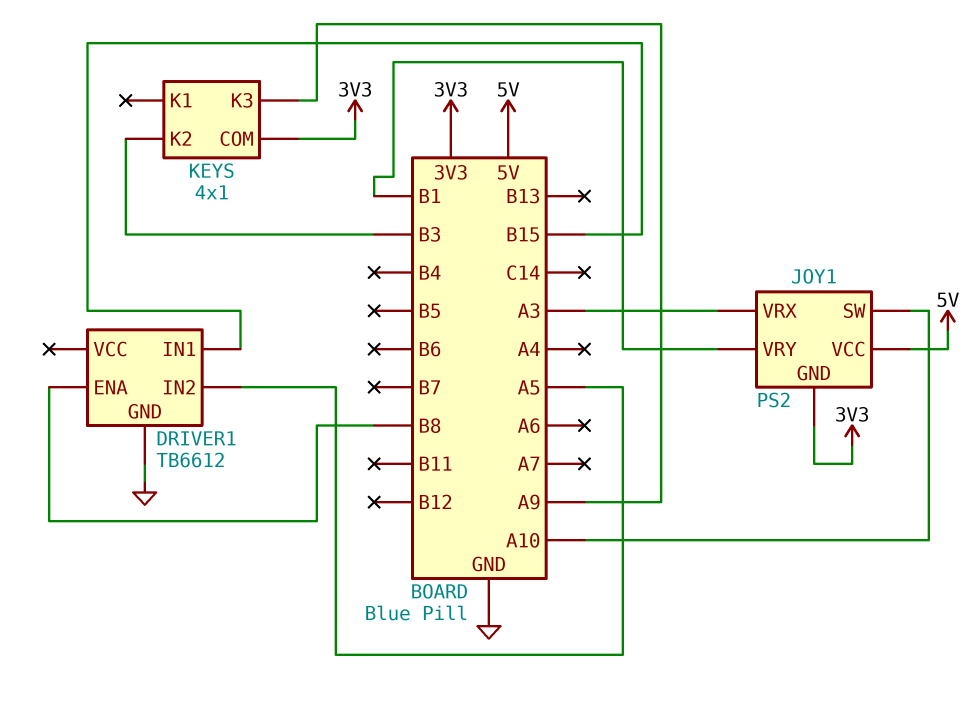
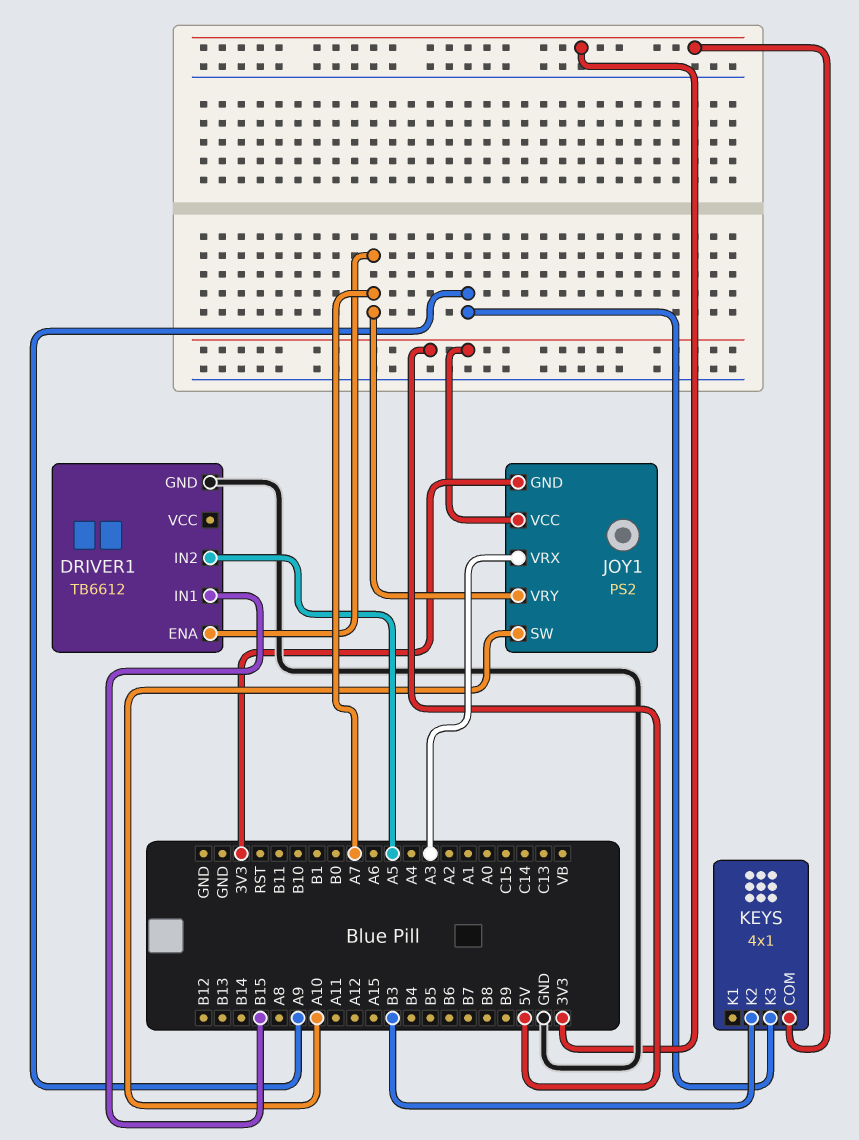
DRIVER1 pin ENA: B8 -> A7
JOY1 pin VRY: B1 -> A7

